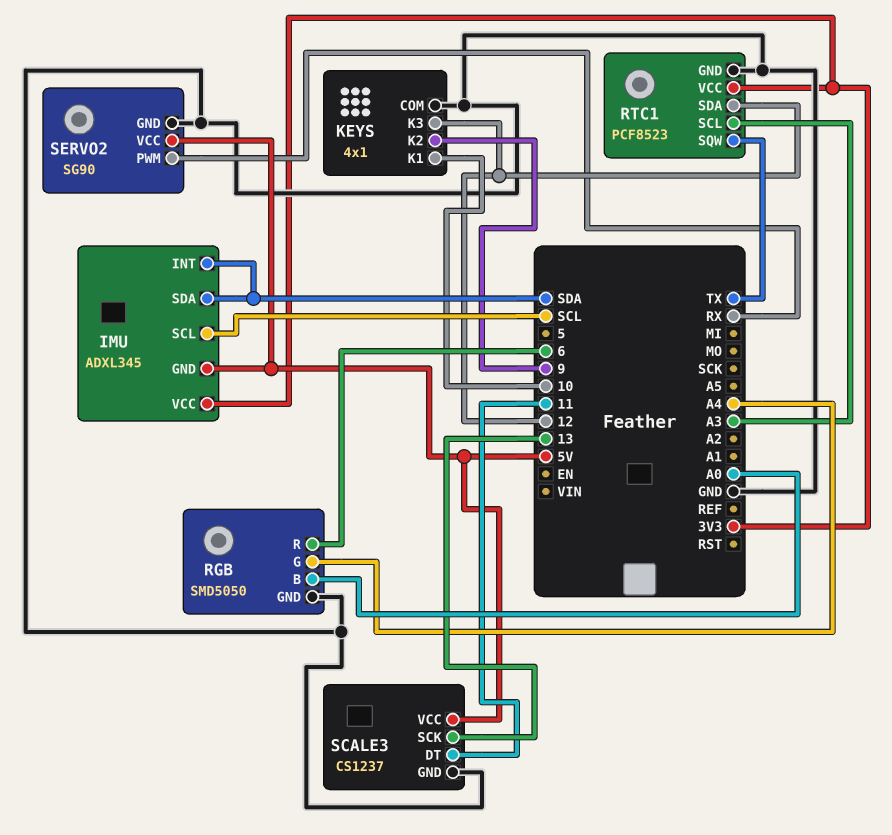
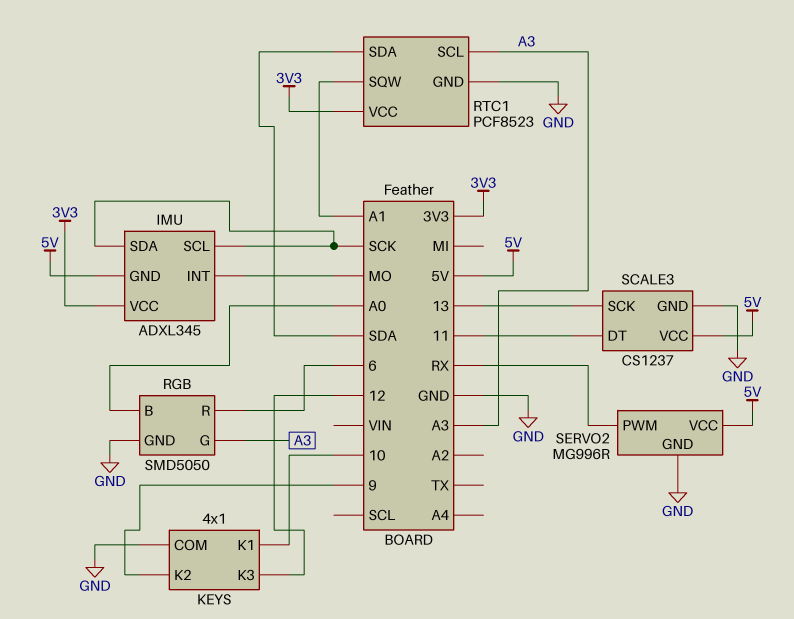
IMU pin INT: SDA -> MO
IMU pin SCL: SCL -> SCK
IMU pin SDA: SDA -> SCK
RGB pin G: A4 -> A3
RTC1 pin SDA: 12 -> SDA
RTC1 pin SQW: TX -> A1
SERVO2: SG90 -> MG996R

